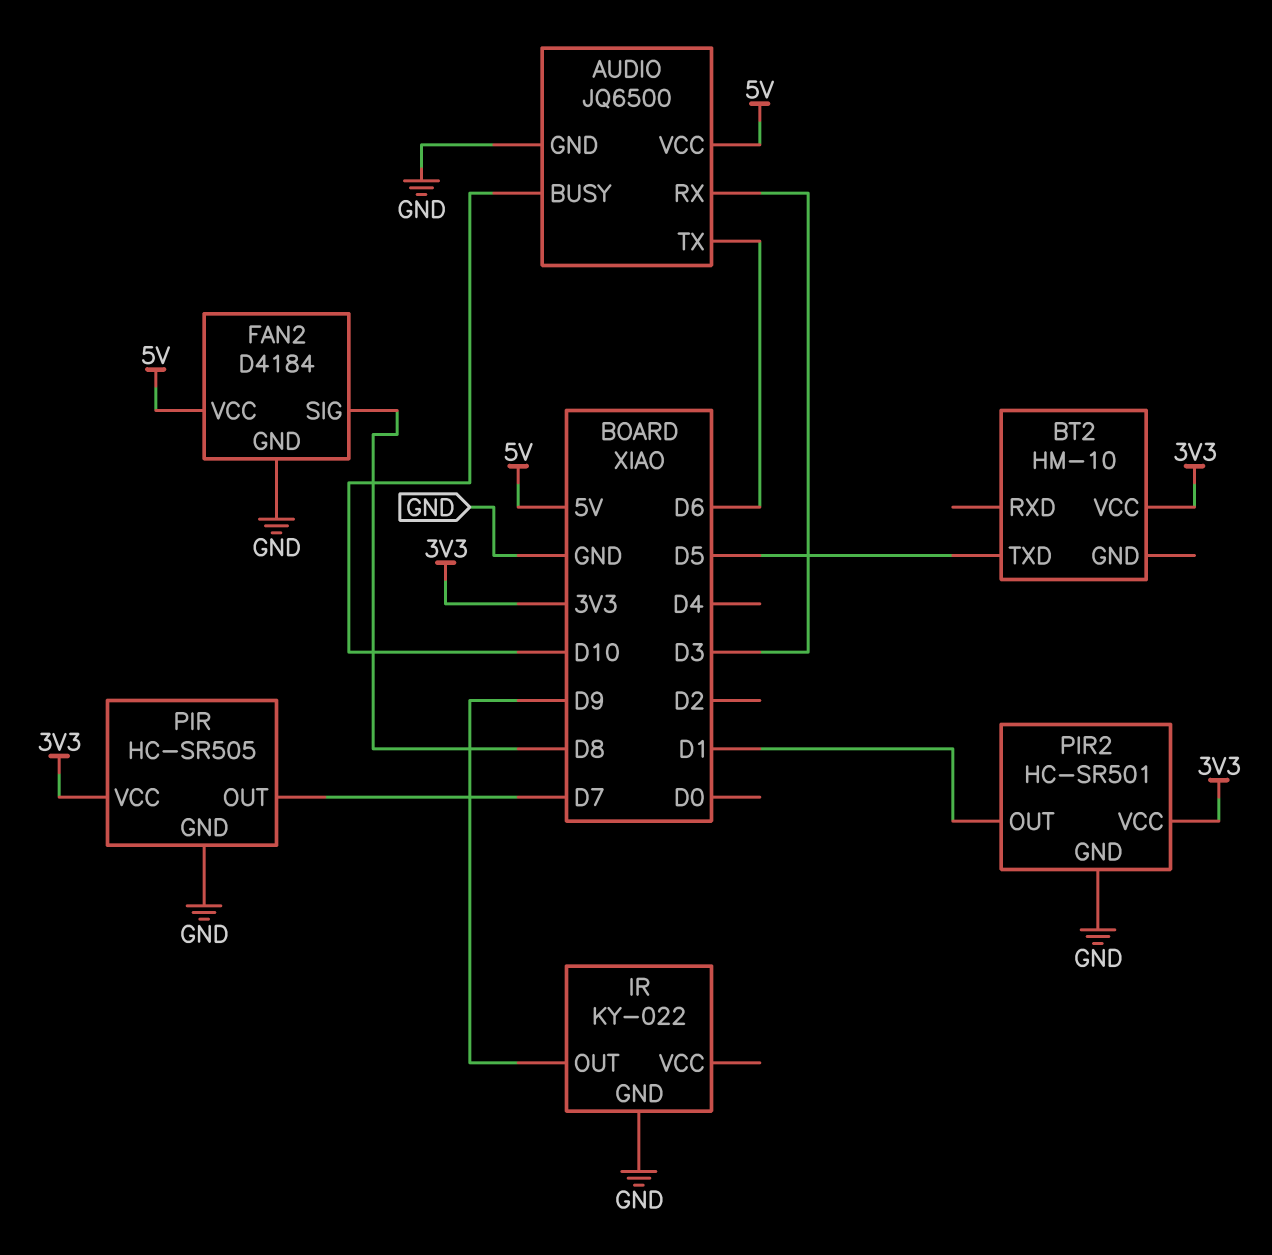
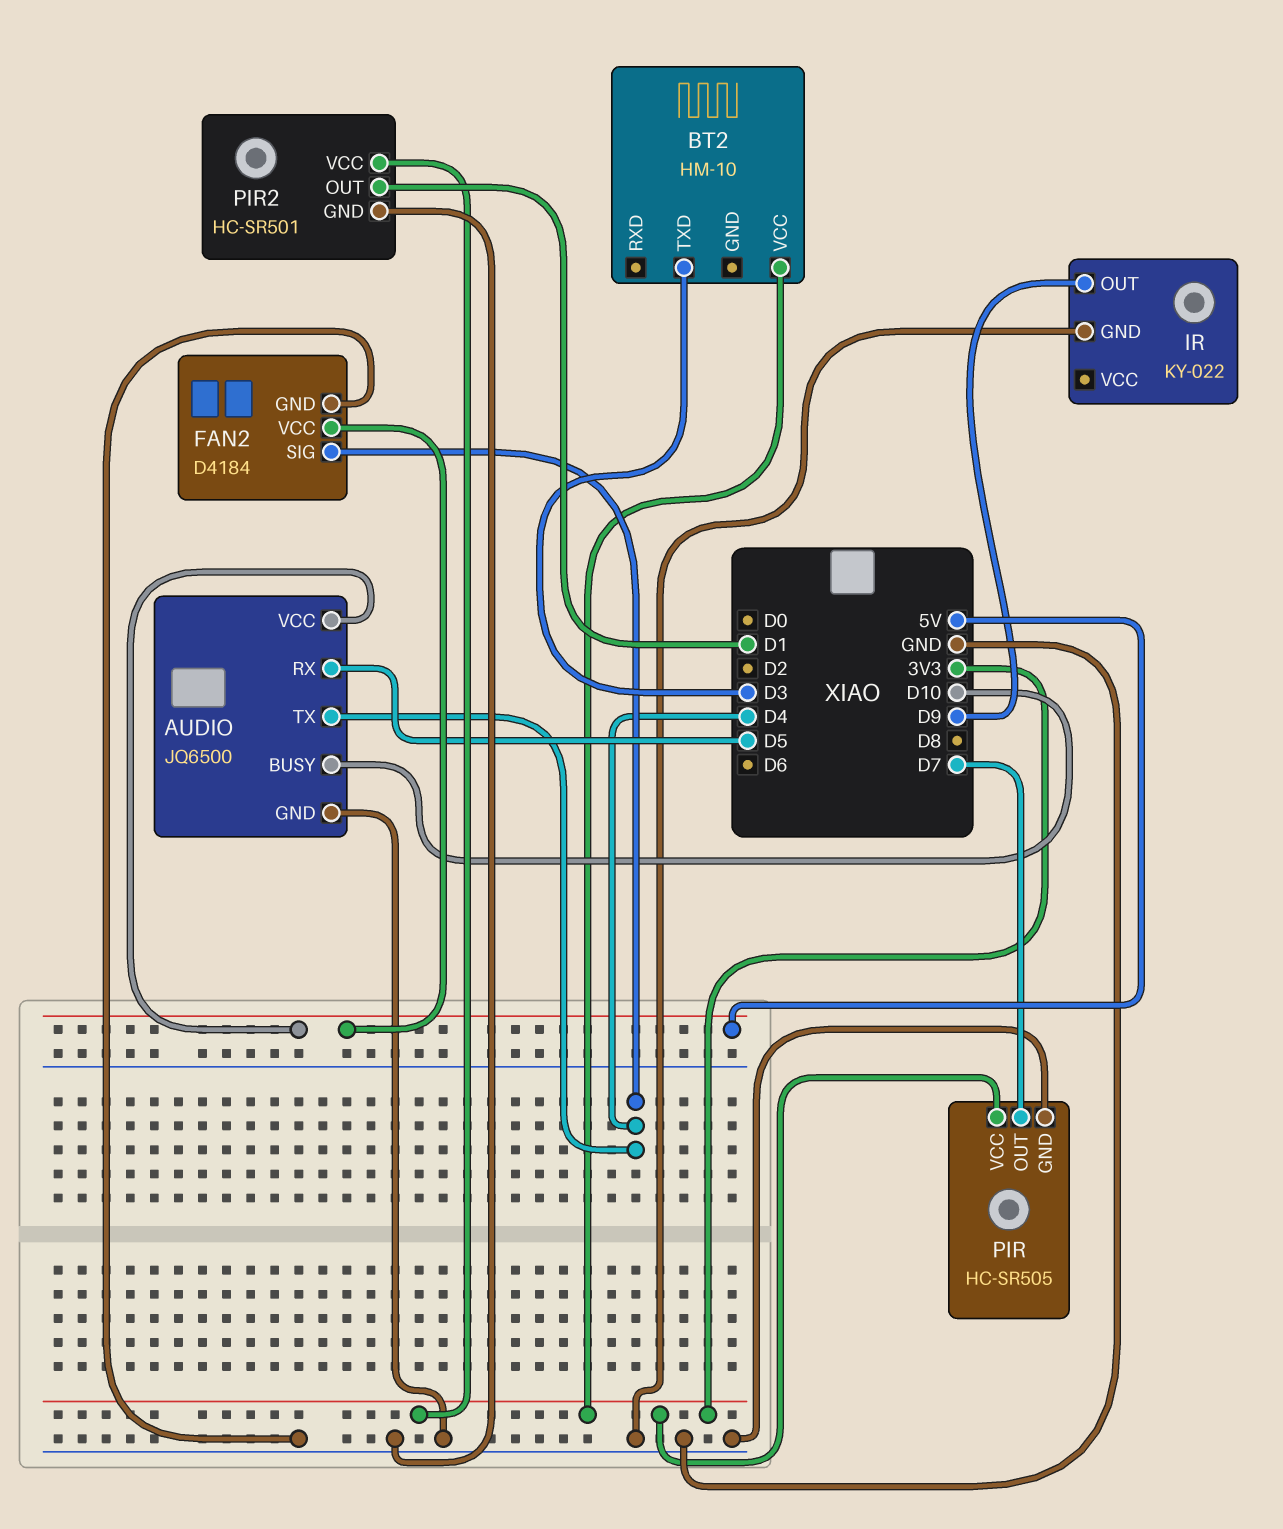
AUDIO pin RX: D3 -> D5
AUDIO pin TX: D6 -> D4
BT2 pin TXD: D5 -> D3
FAN2 pin SIG: D8 -> D4

